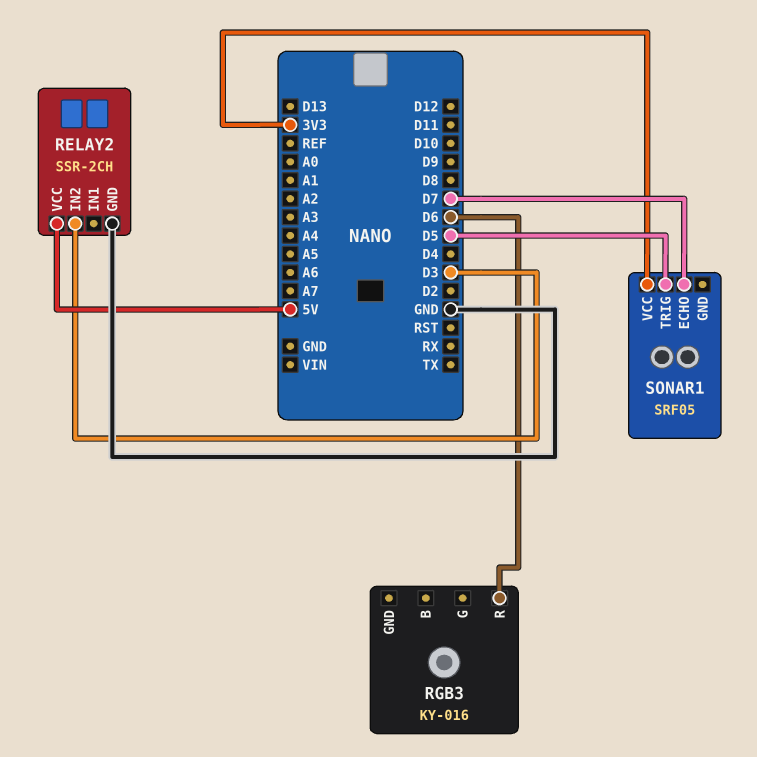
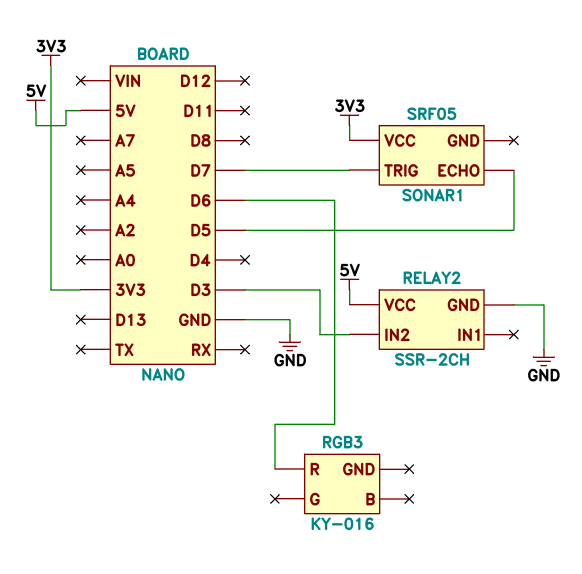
SONAR1 pin ECHO: D7 -> D5
SONAR1 pin TRIG: D5 -> D7

